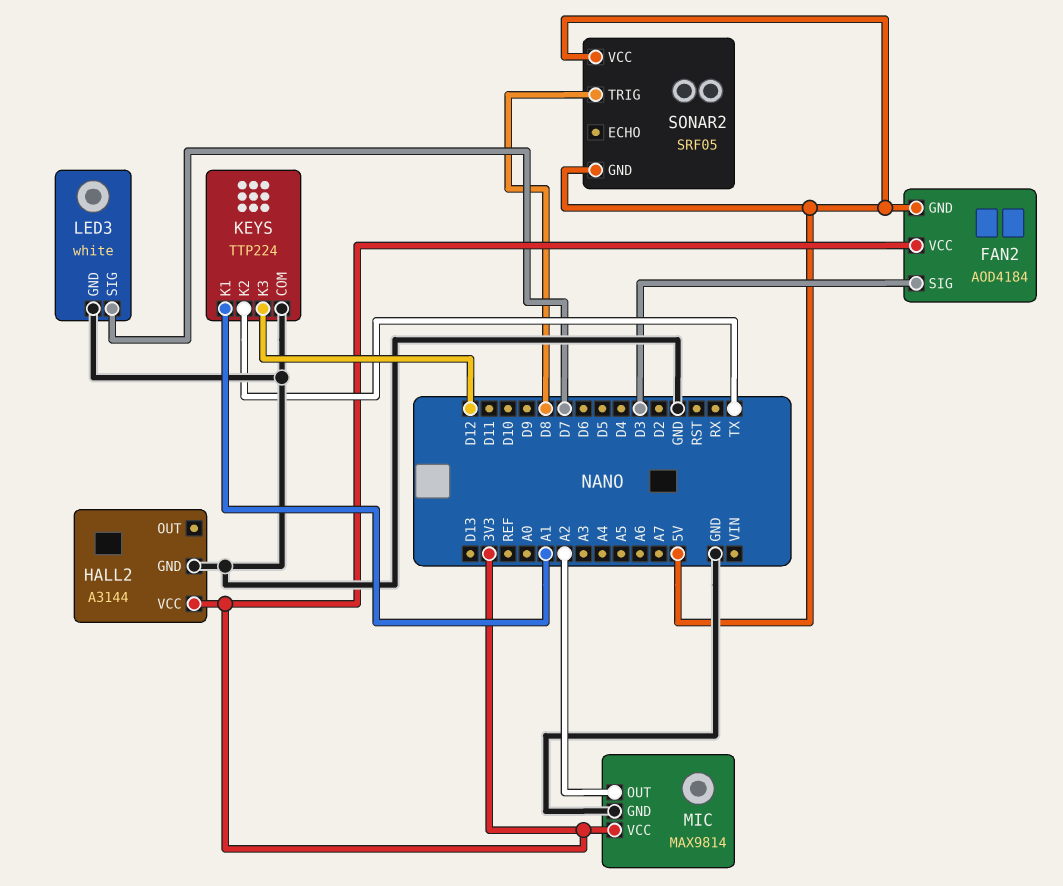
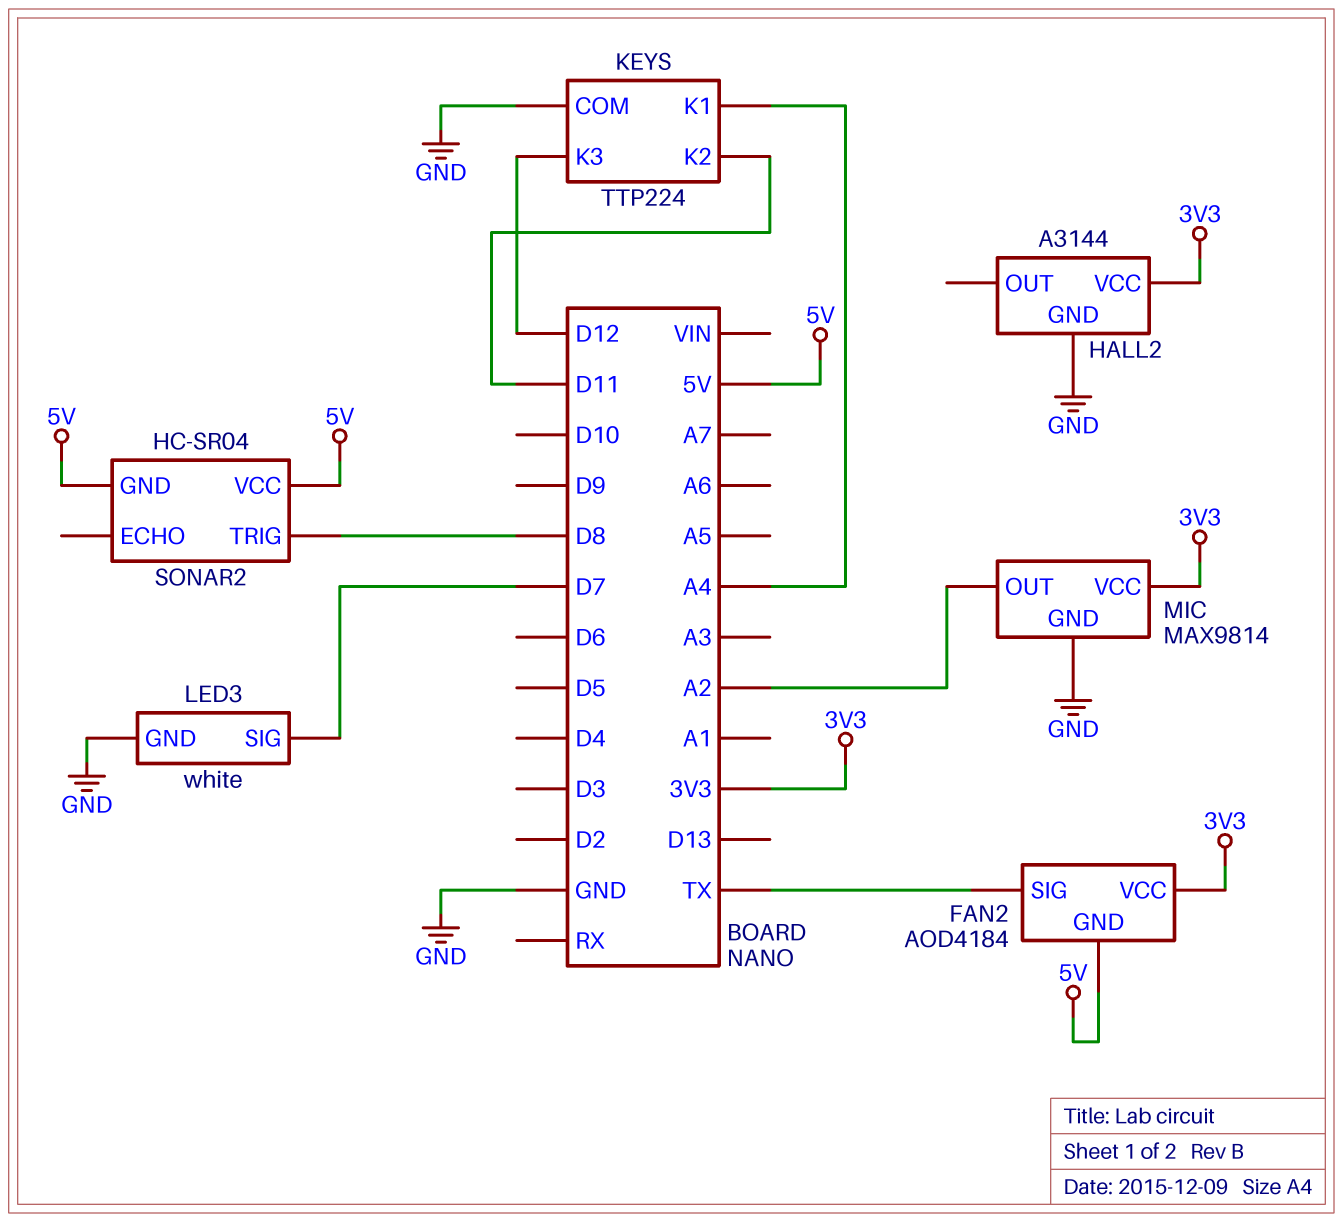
FAN2 pin SIG: D3 -> TX
KEYS pin K1: A1 -> A4
KEYS pin K2: TX -> D11
SONAR2: SRF05 -> HC-SR04

